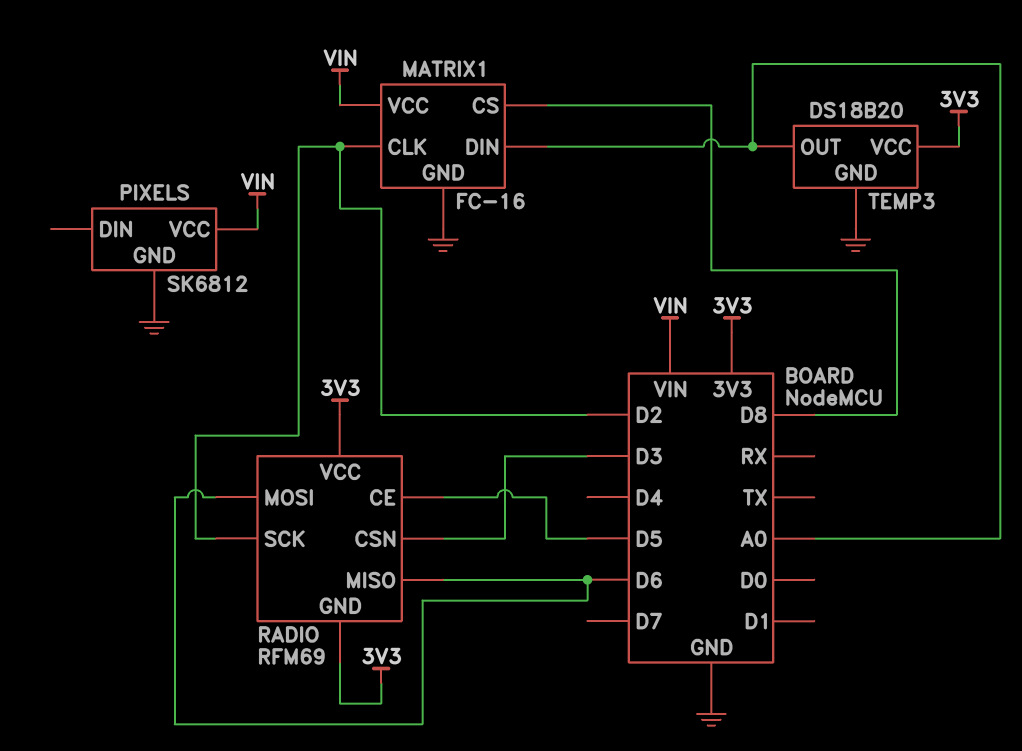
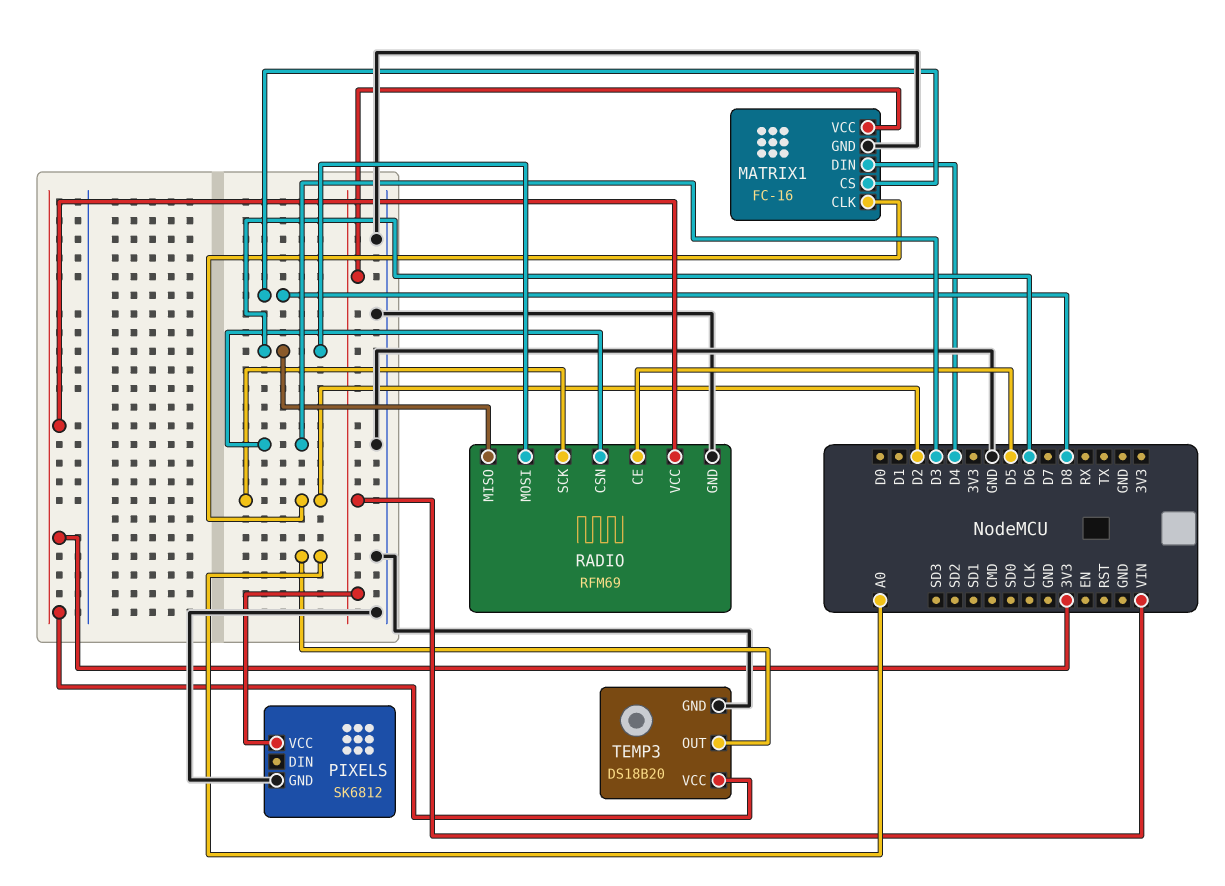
MATRIX1 pin DIN: A0 -> D4
RADIO pin GND: 3V3 -> GND

